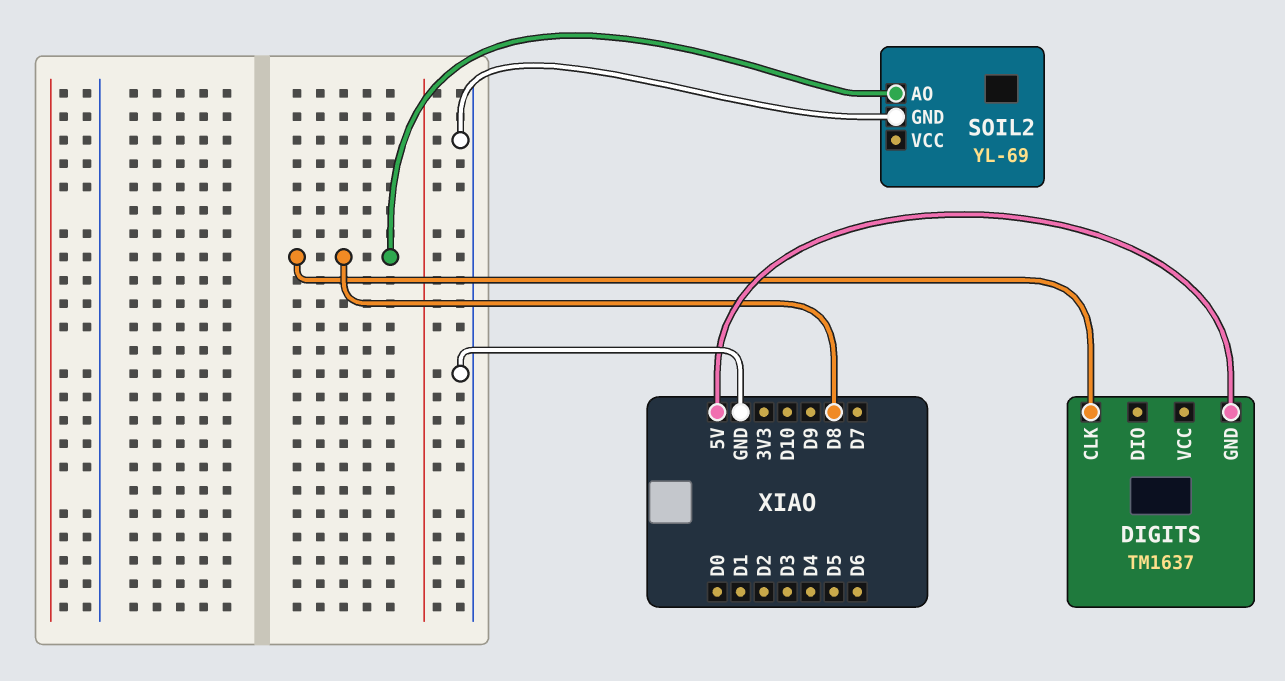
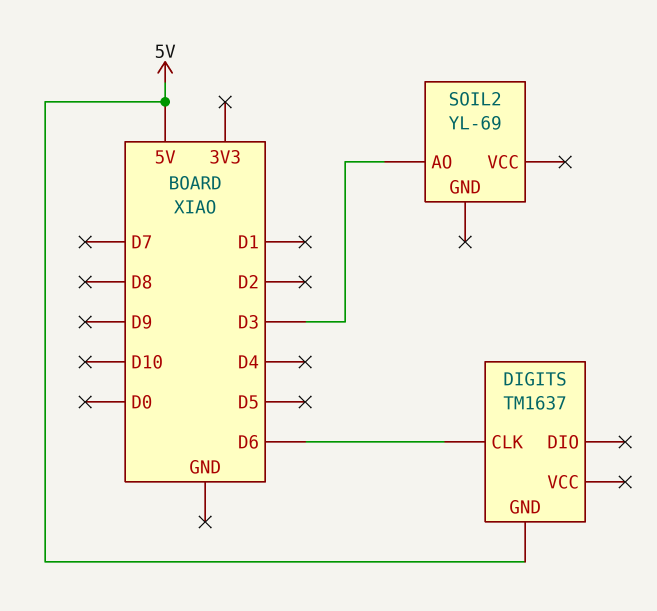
DIGITS pin CLK: D8 -> D6
SOIL2 pin AO: D8 -> D3
SOIL2 pin GND: GND -> none

